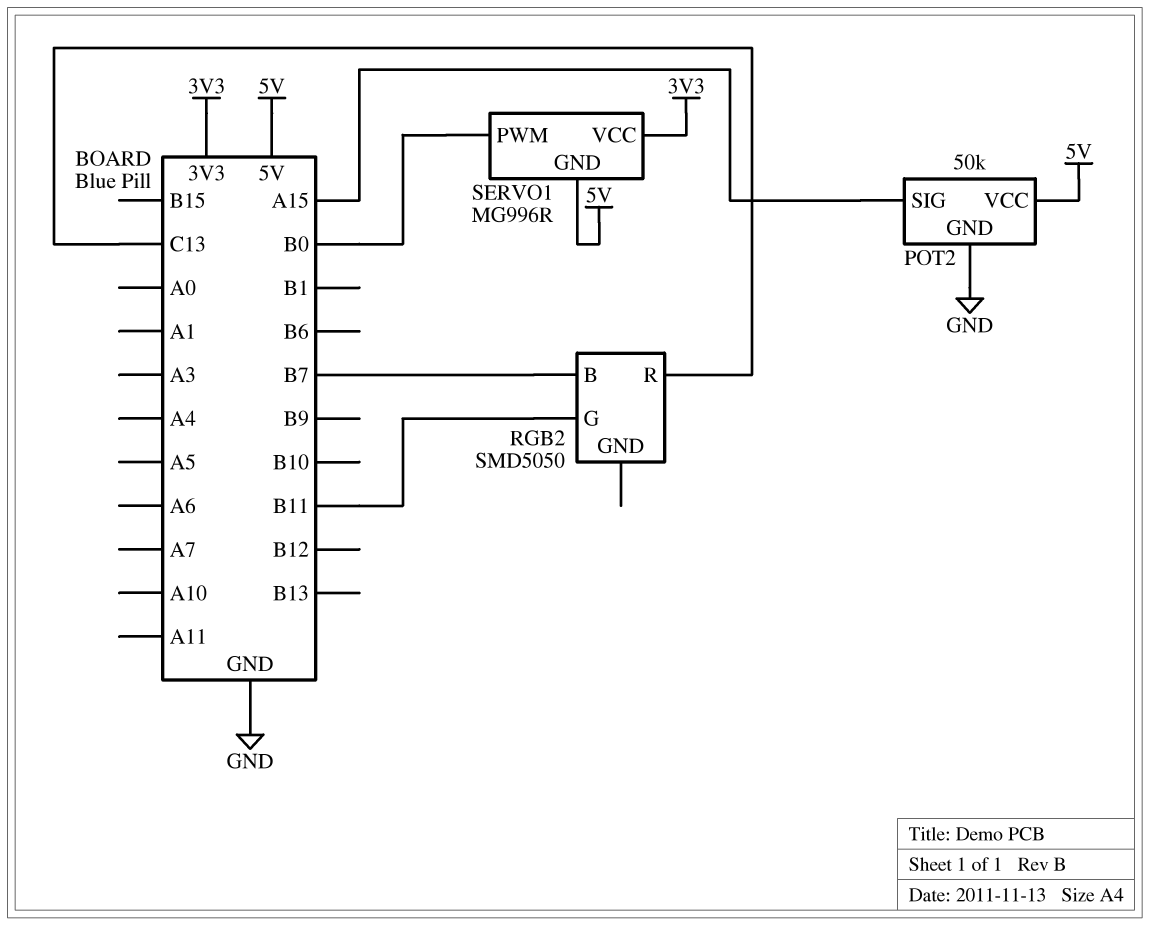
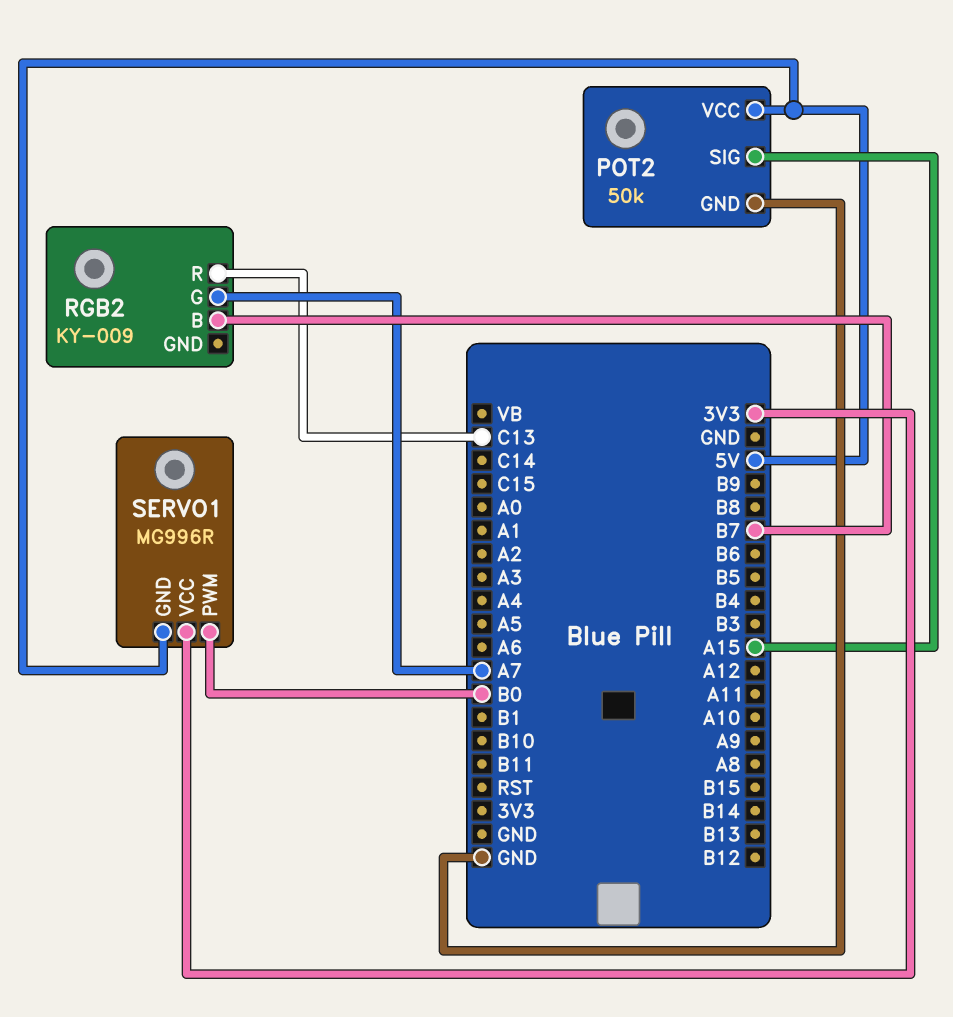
RGB2: SMD5050 -> KY-009
RGB2 pin G: B11 -> A7

